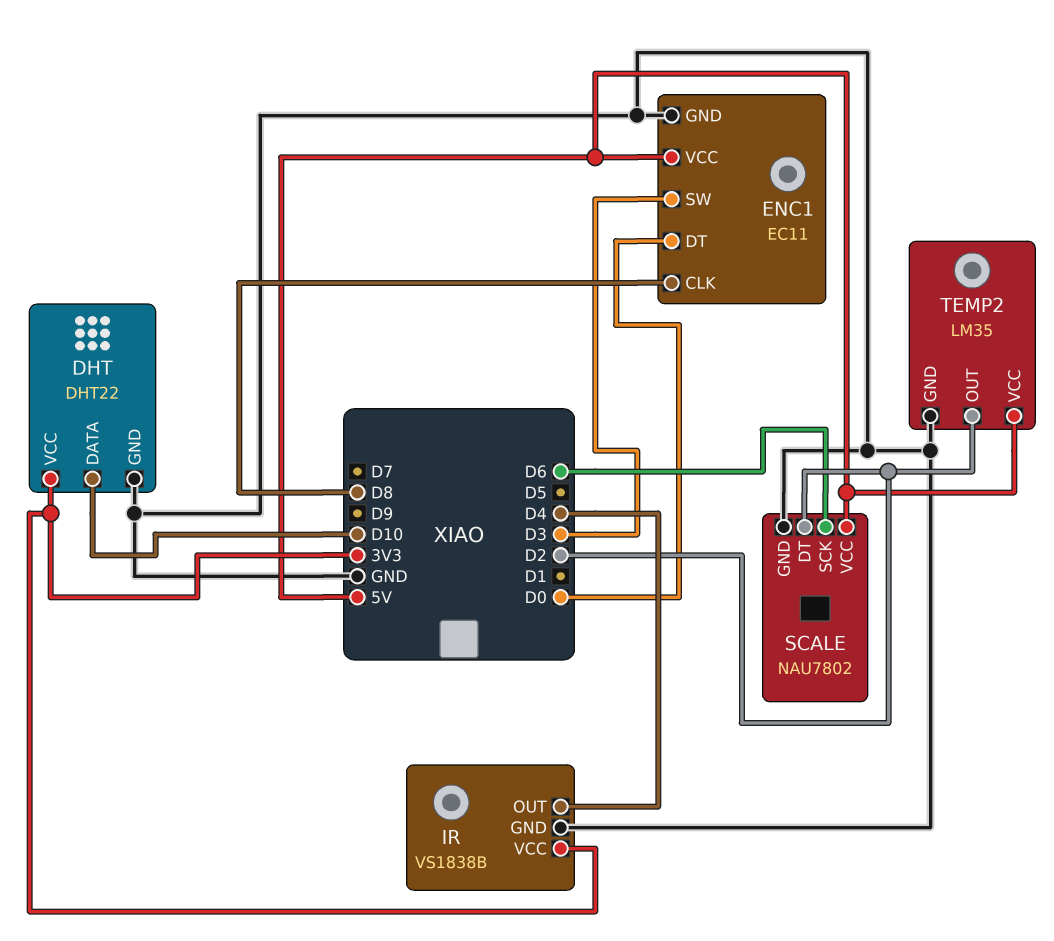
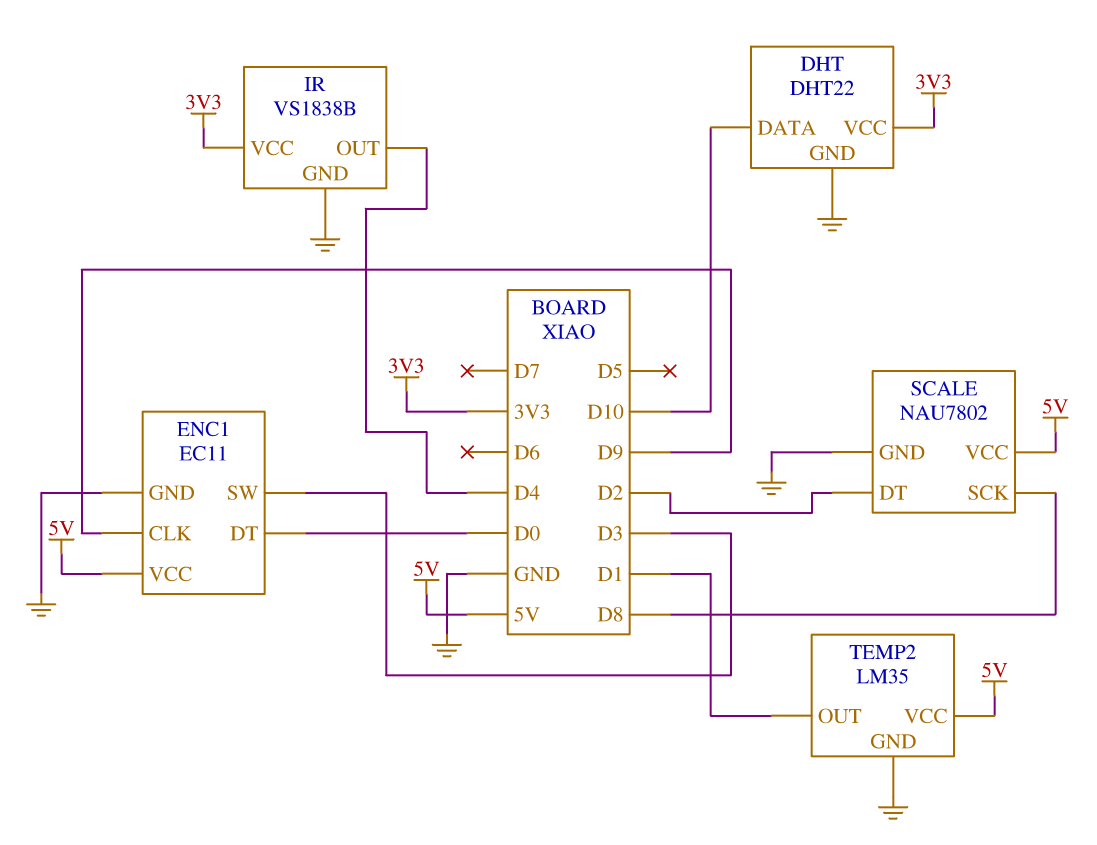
ENC1 pin CLK: D8 -> D9
SCALE pin SCK: D6 -> D8
TEMP2 pin OUT: D2 -> D1

